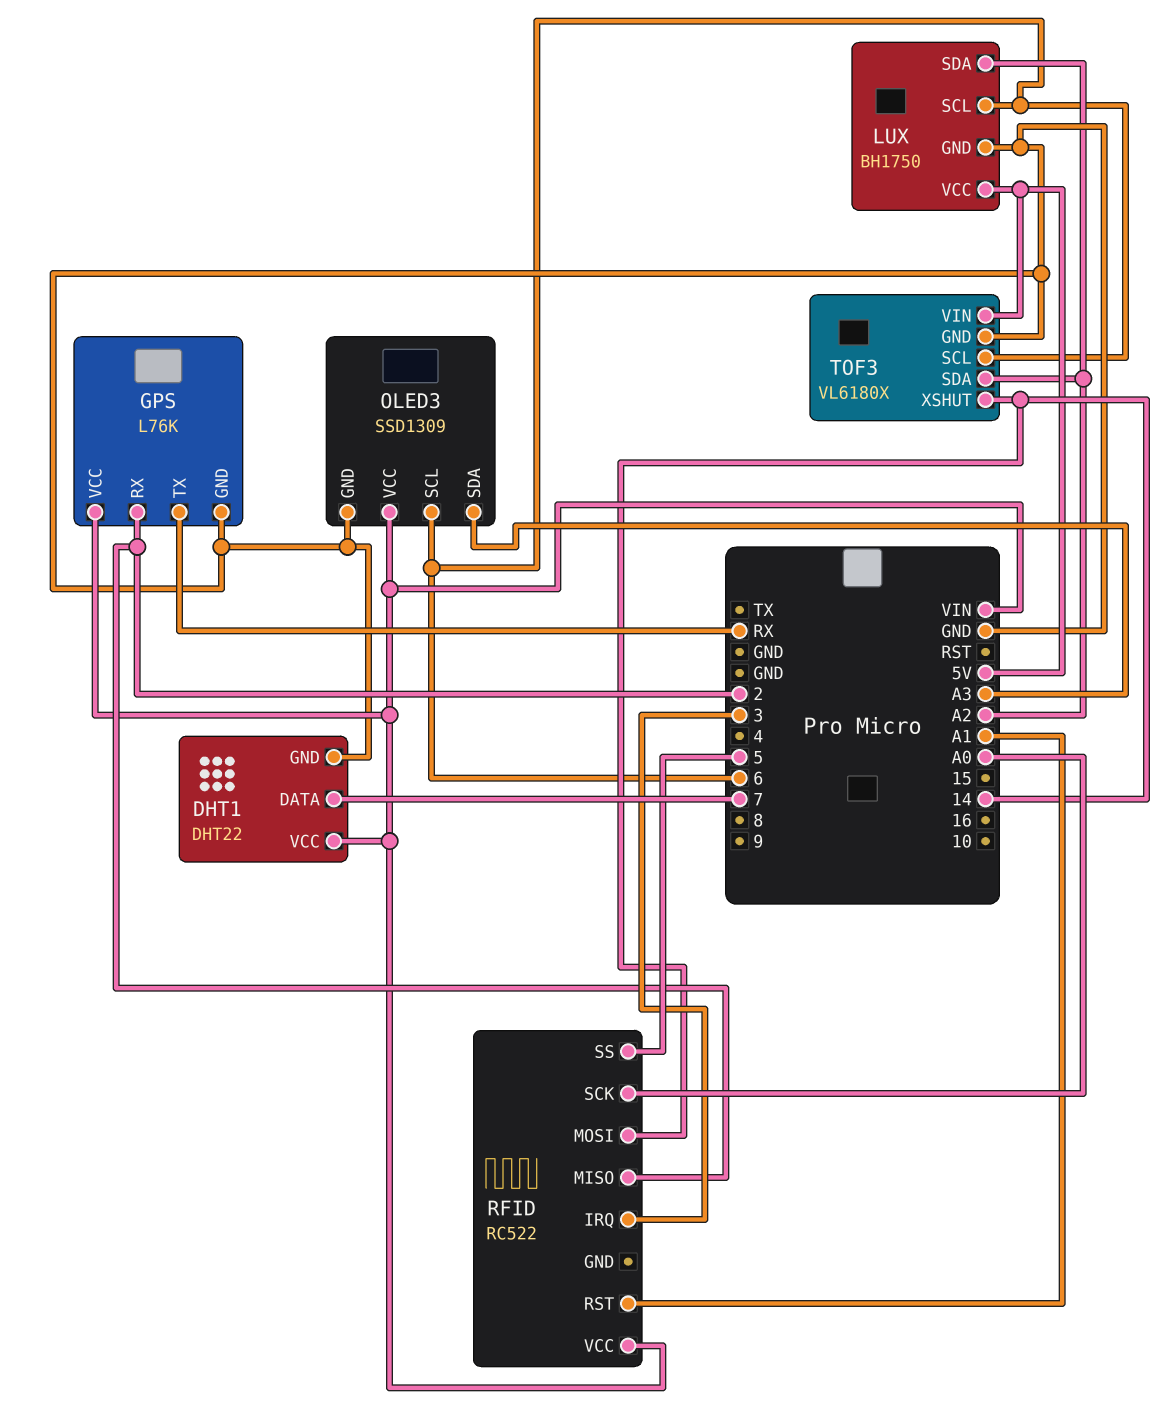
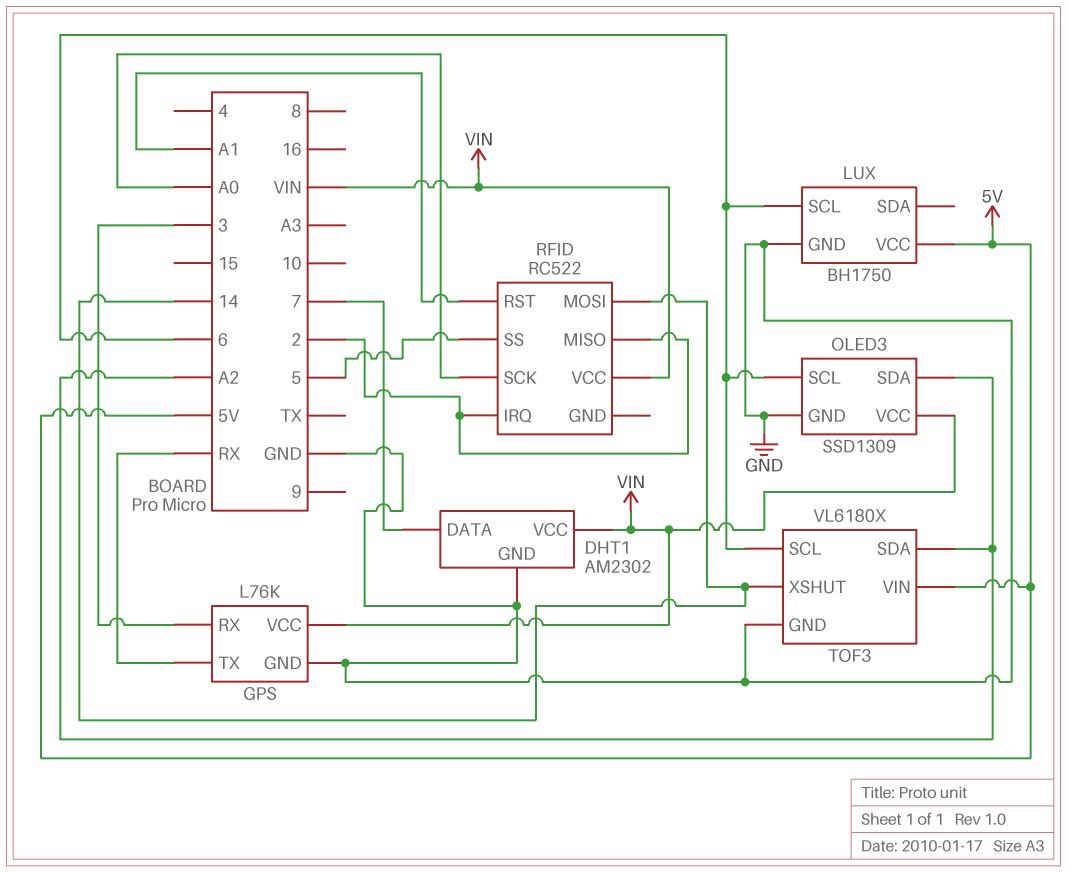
DHT1: DHT22 -> AM2302
GPS pin RX: 2 -> 3
LUX pin SDA: A2 -> none
OLED3 pin SDA: A3 -> A2
RFID pin IRQ: 3 -> 2

